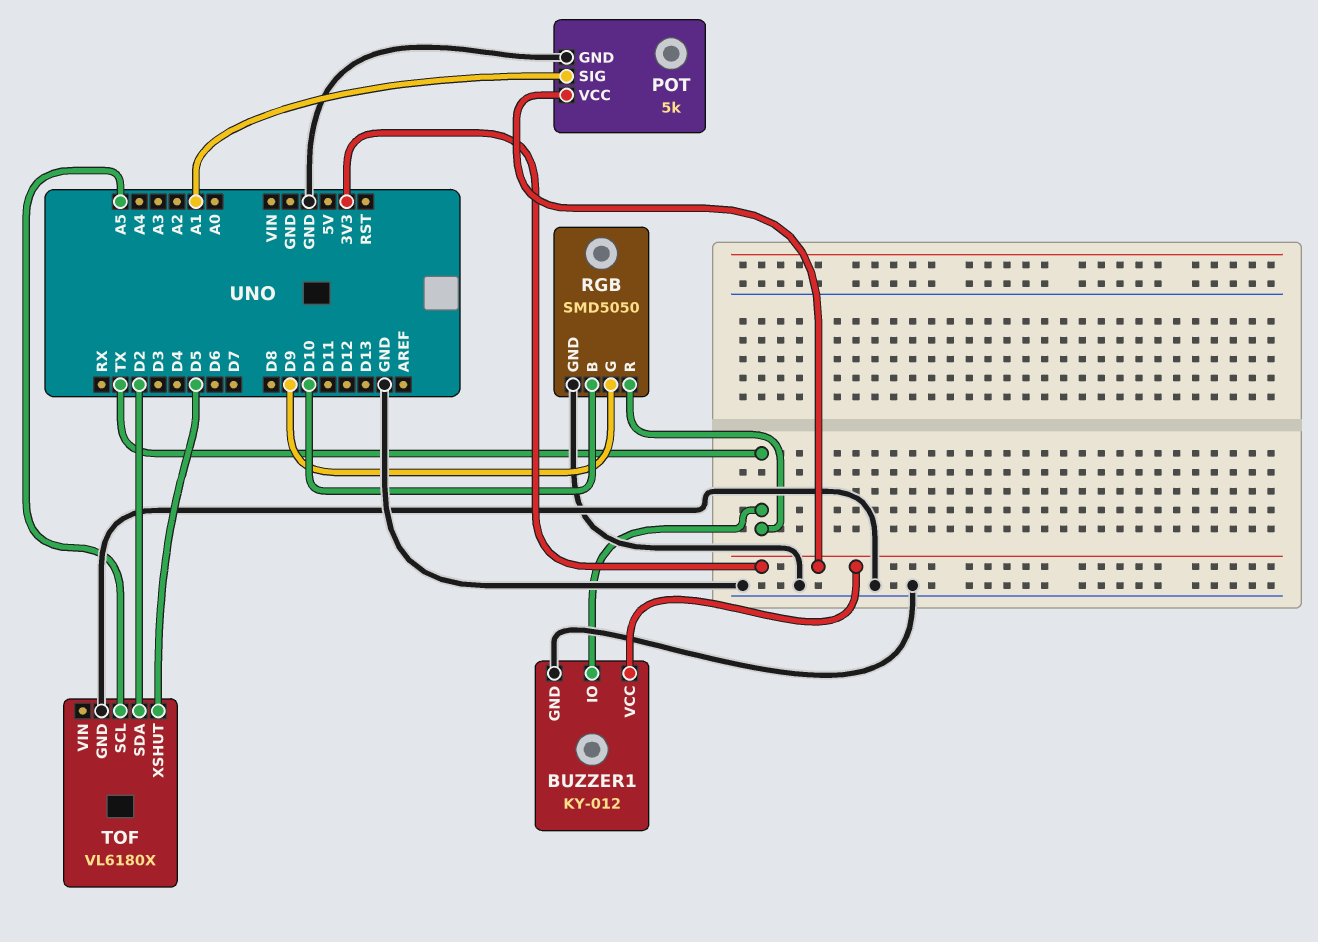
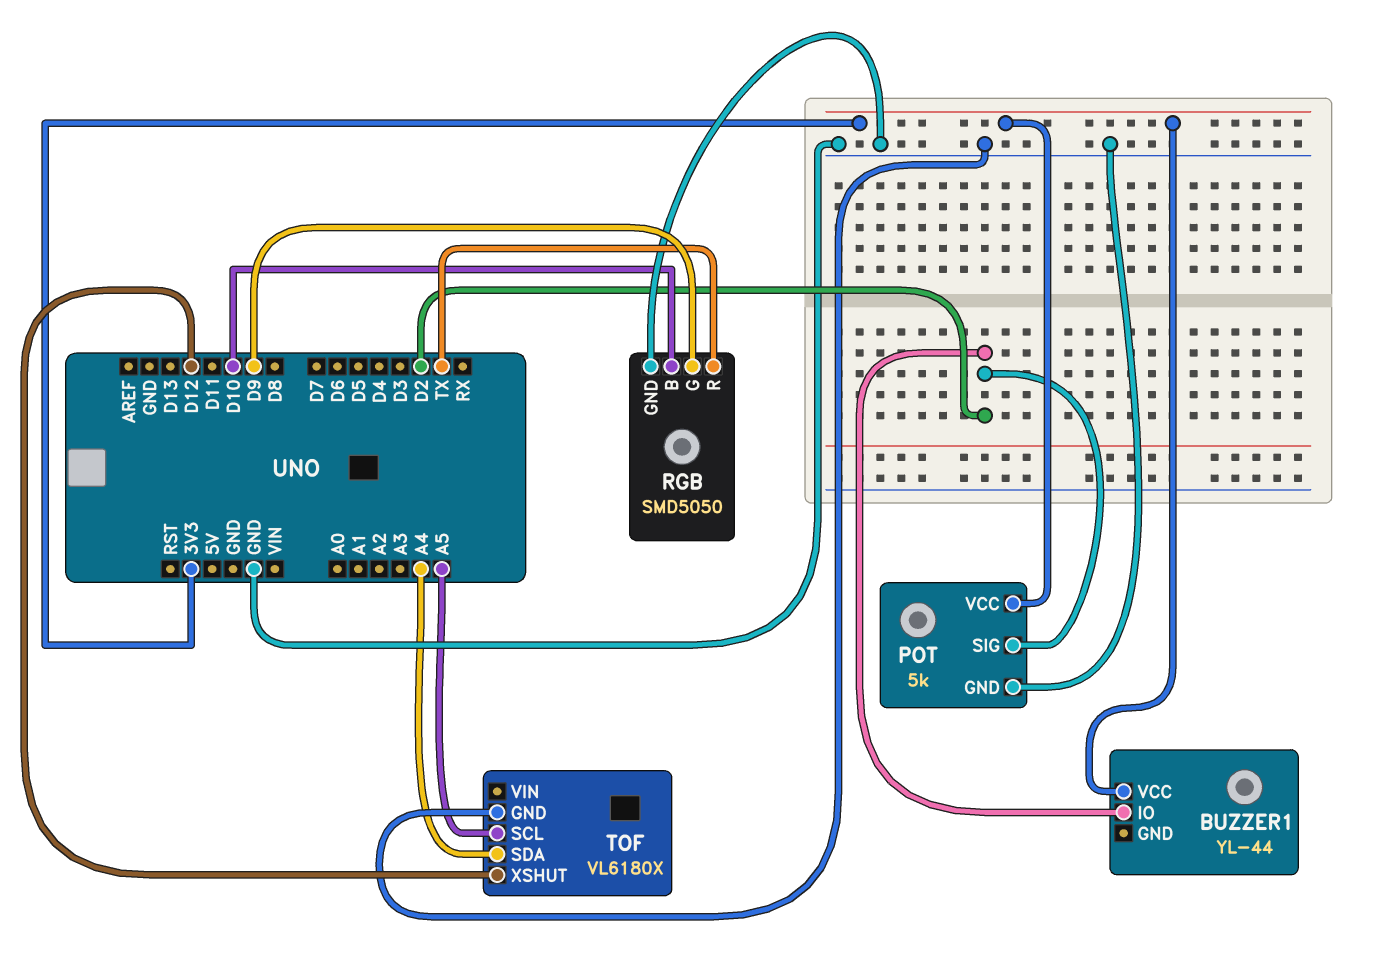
BUZZER1: KY-012 -> YL-44
BUZZER1 pin GND: GND -> none
BUZZER1 pin IO: TX -> D2
POT pin SIG: A1 -> D2
TOF pin SDA: D2 -> A4
TOF pin XSHUT: D5 -> D12

